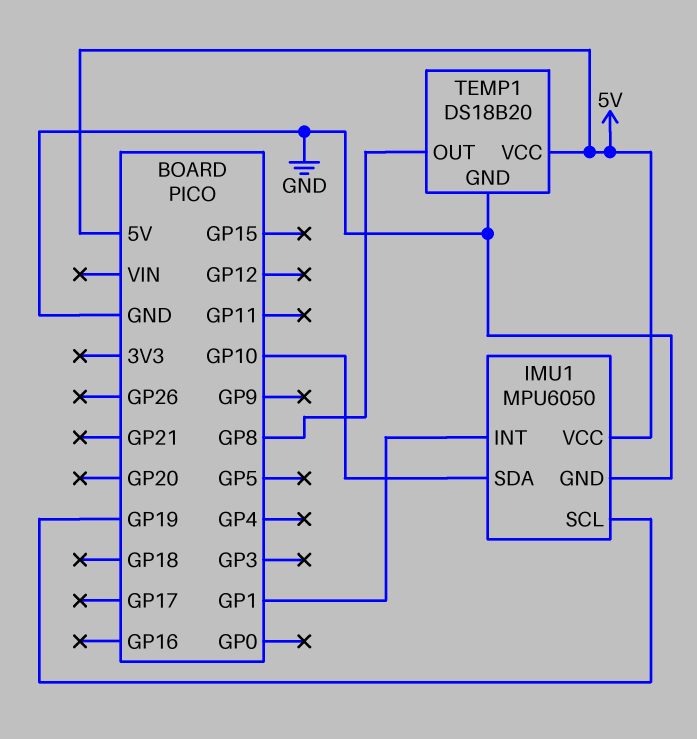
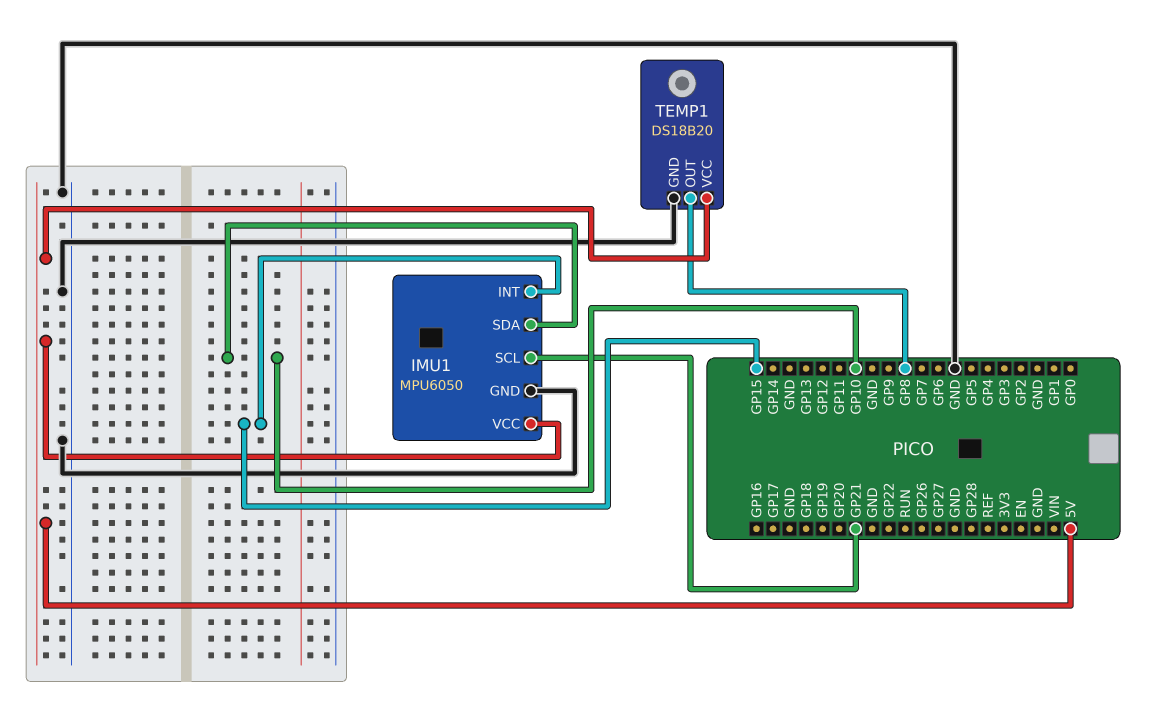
IMU1 pin INT: GP1 -> GP15
IMU1 pin SCL: GP19 -> GP21

